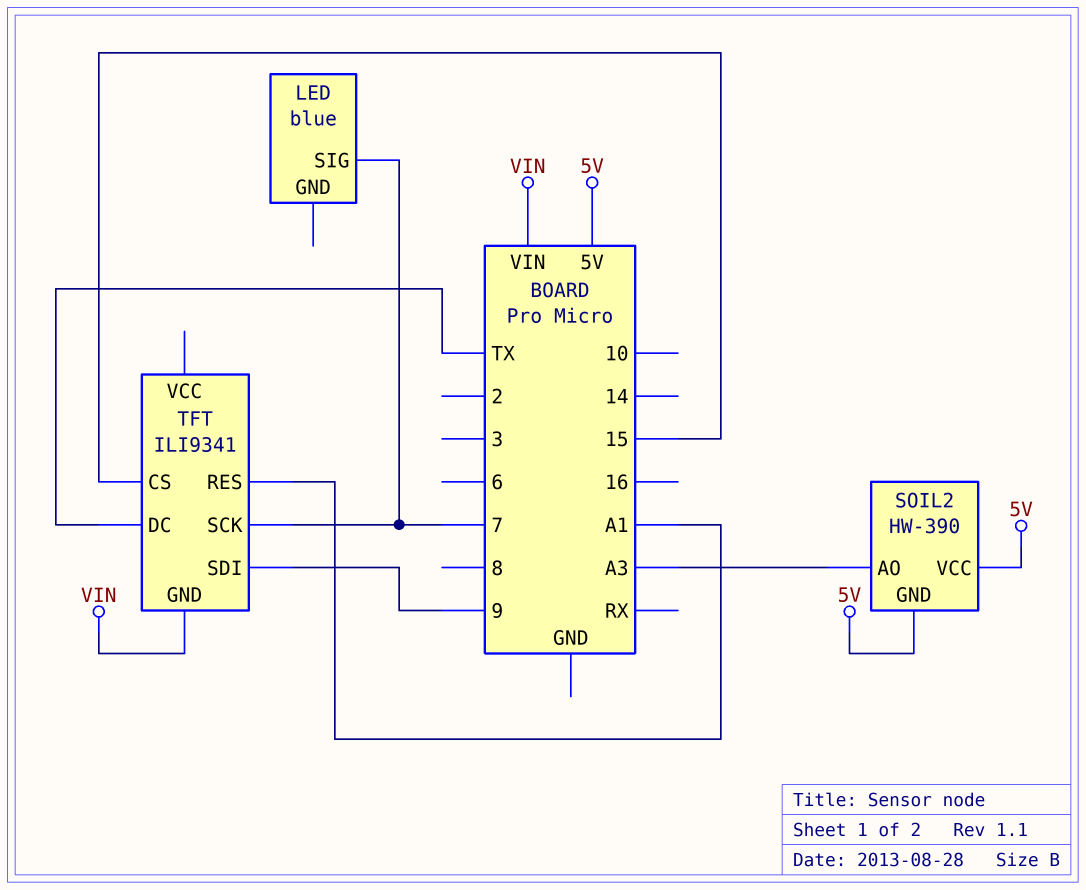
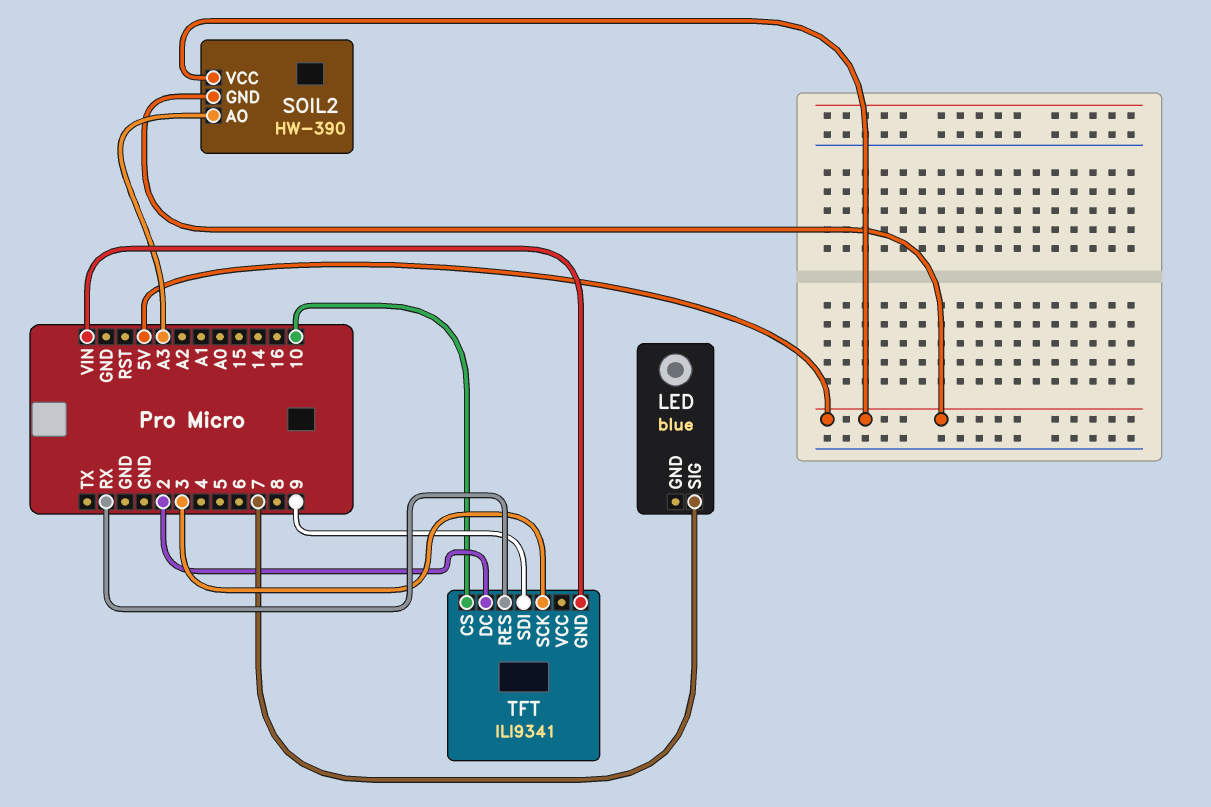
TFT pin CS: 15 -> 10
TFT pin DC: TX -> 2
TFT pin RES: A1 -> RX
TFT pin SCK: 7 -> 3

